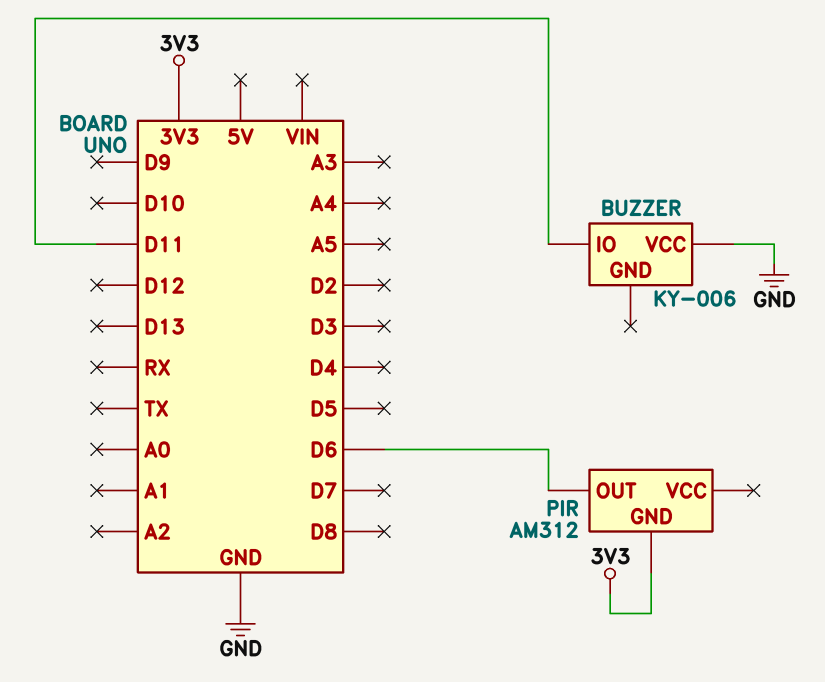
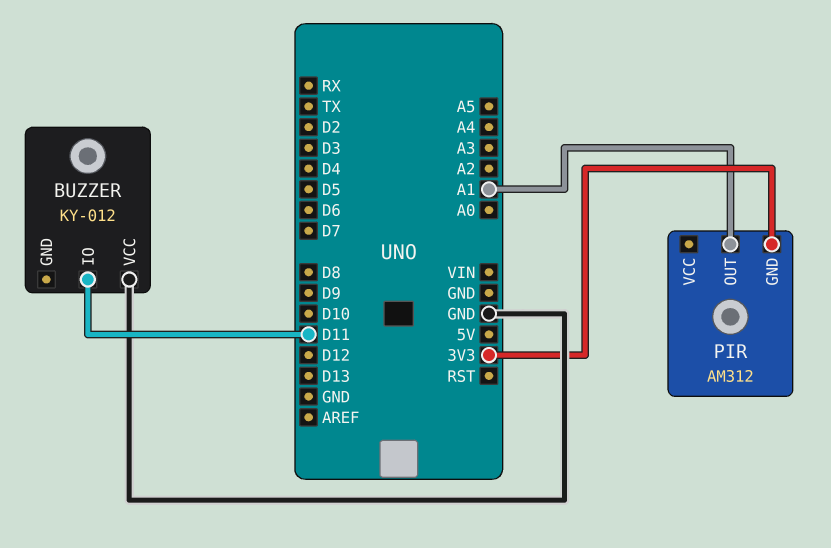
BUZZER: KY-006 -> KY-012
PIR pin OUT: D6 -> A1

